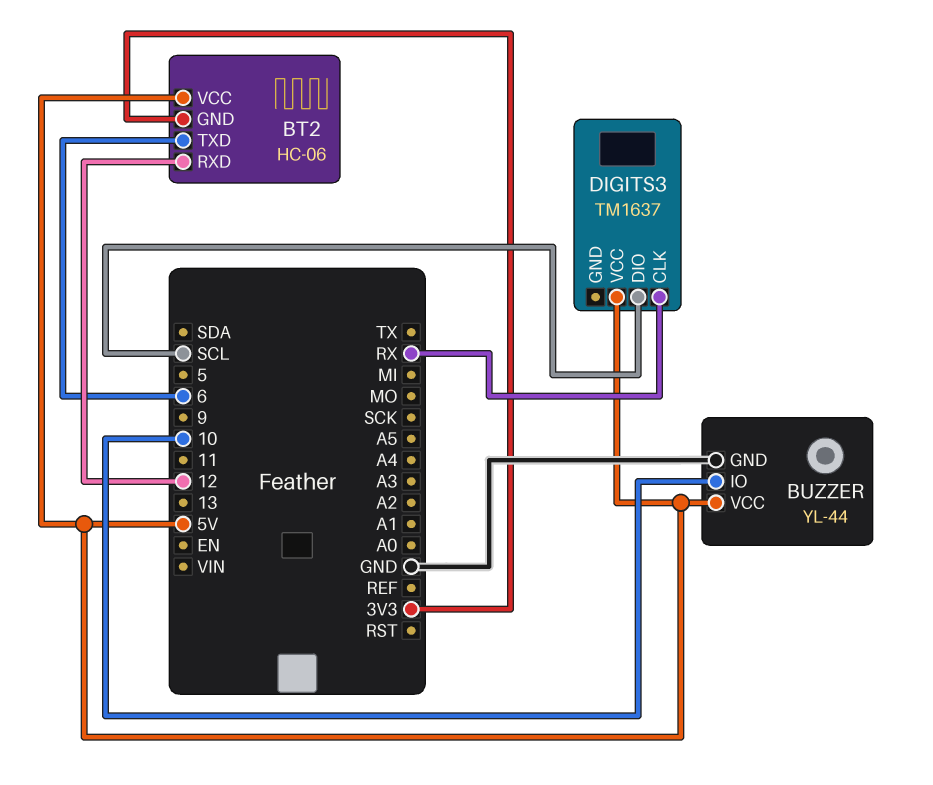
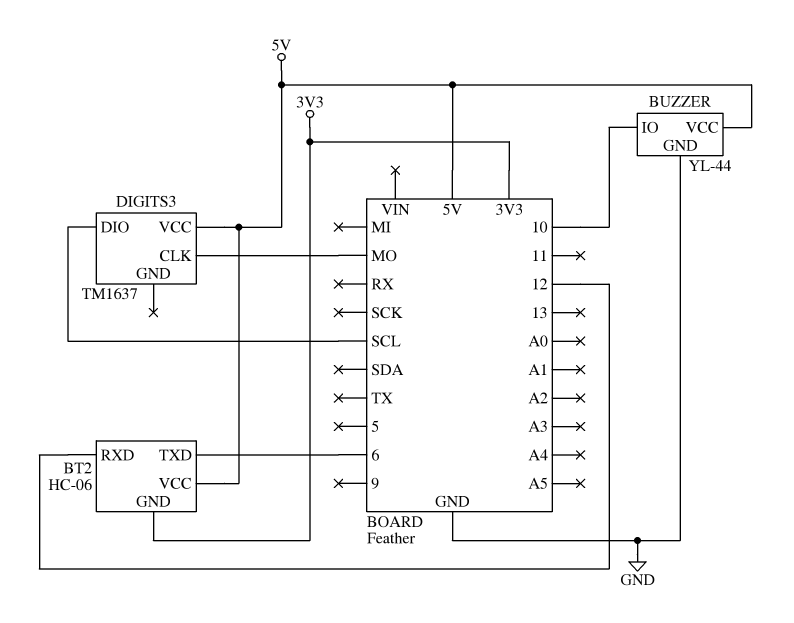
DIGITS3 pin CLK: RX -> MO

